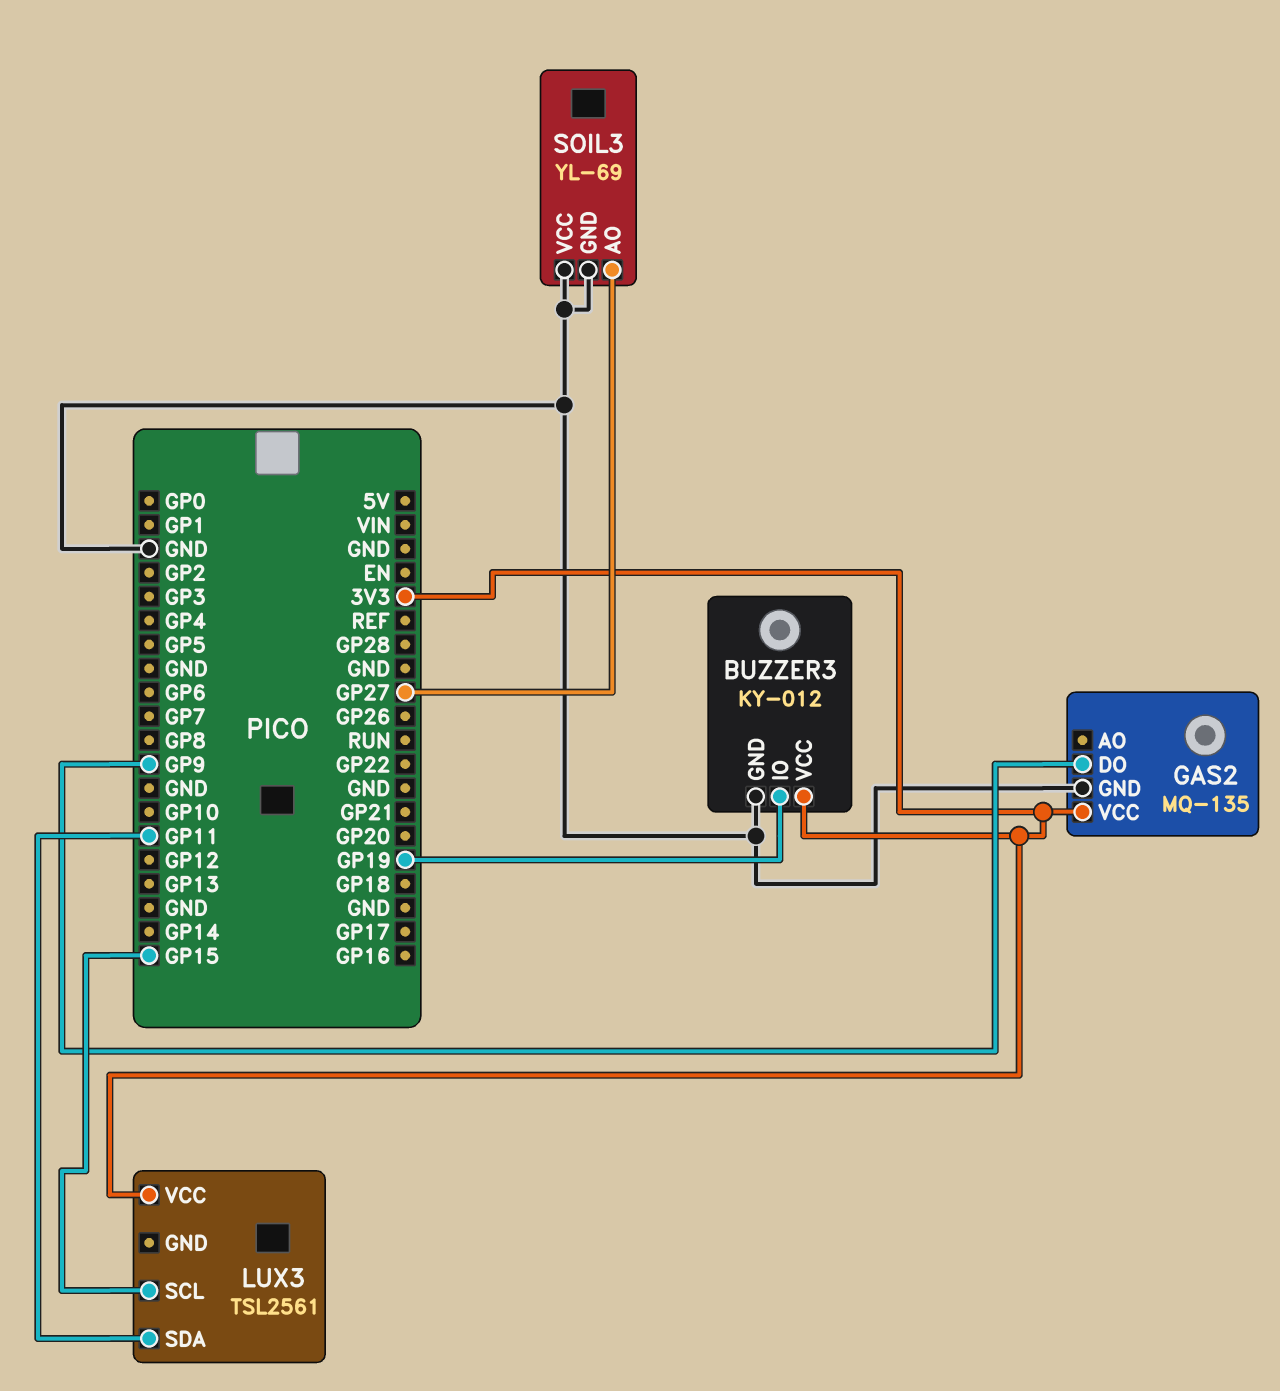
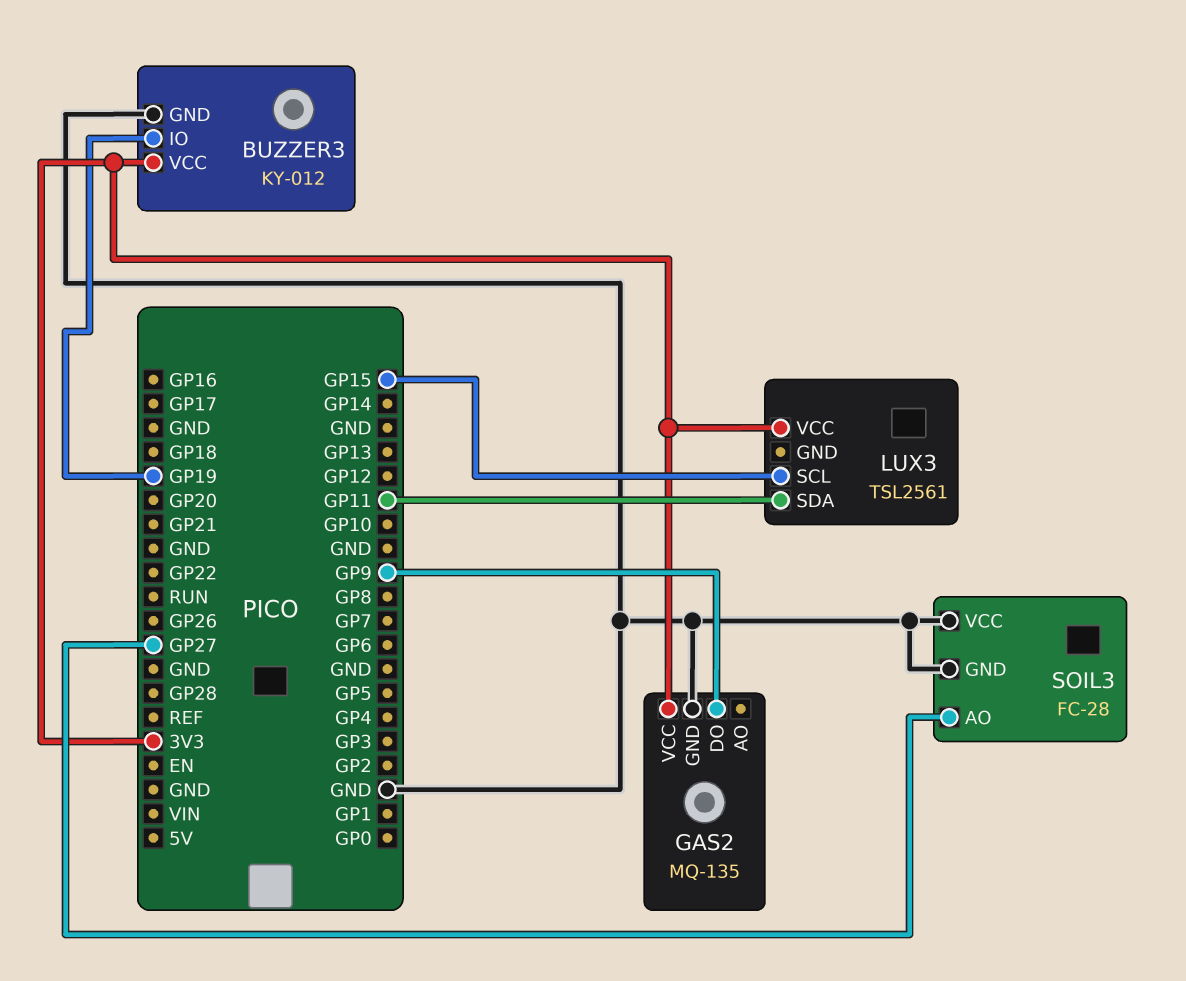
SOIL3: YL-69 -> FC-28

